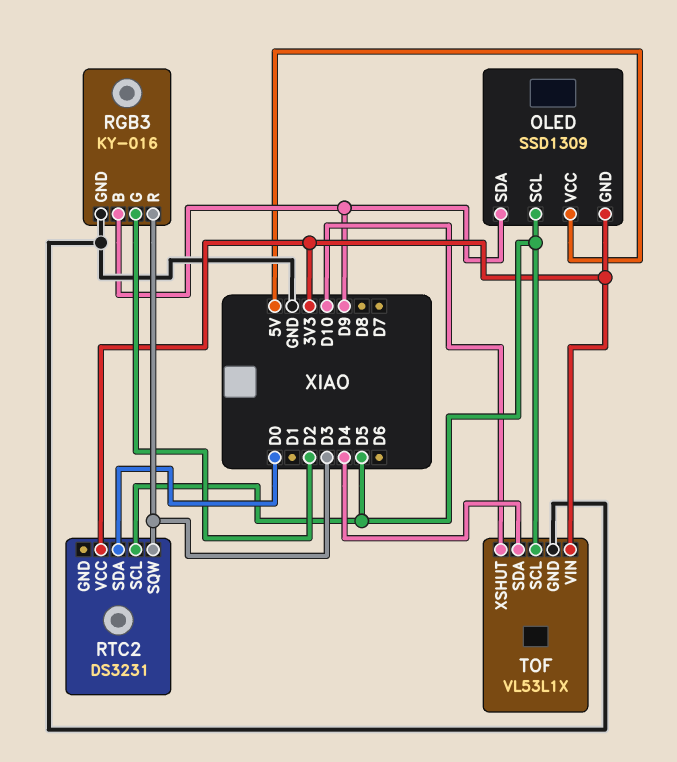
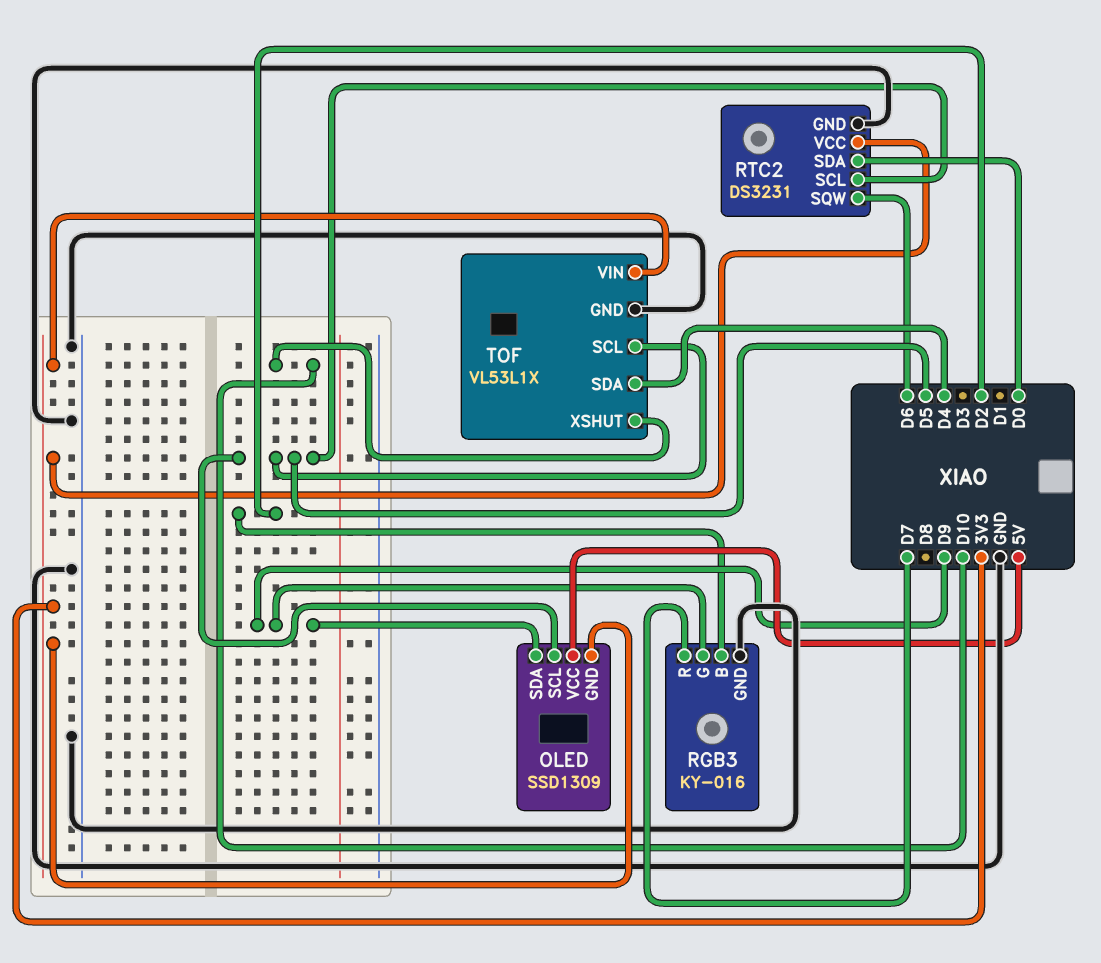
RGB3 pin B: D9 -> D2
RGB3 pin G: D2 -> D9
RGB3 pin R: D3 -> D7
RTC2 pin GND: none -> GND
RTC2 pin SQW: D3 -> D6

